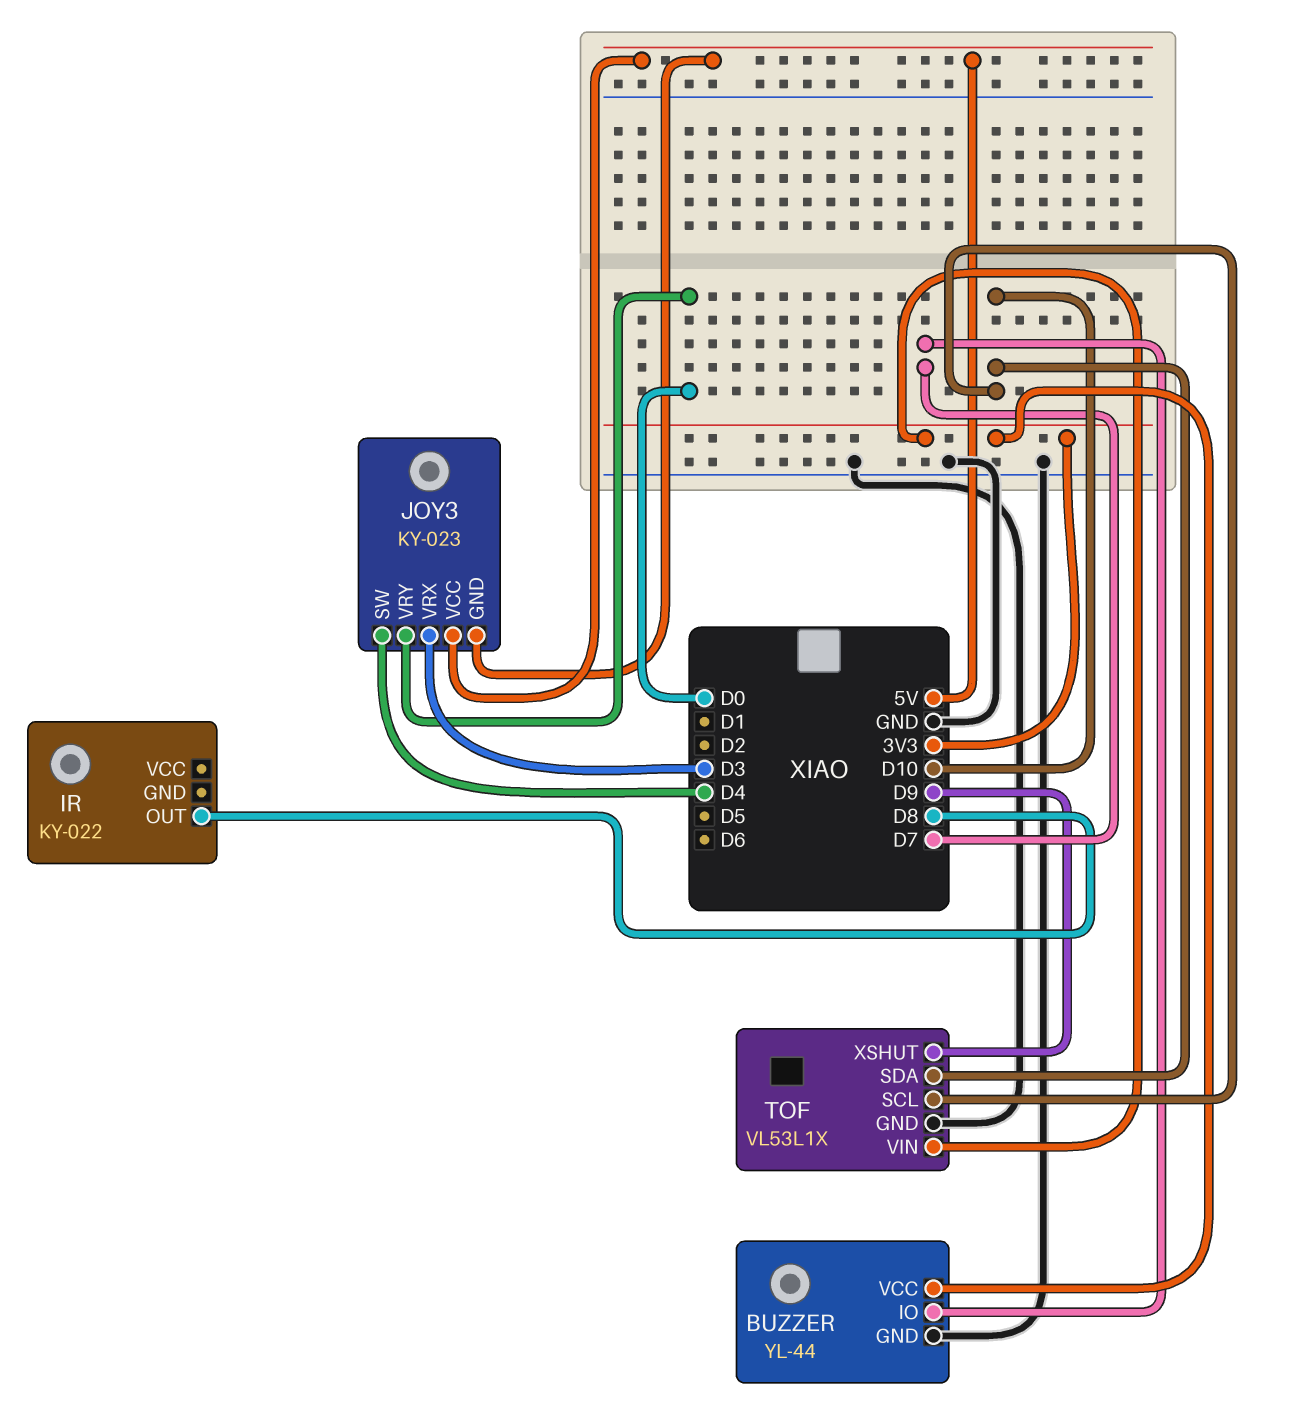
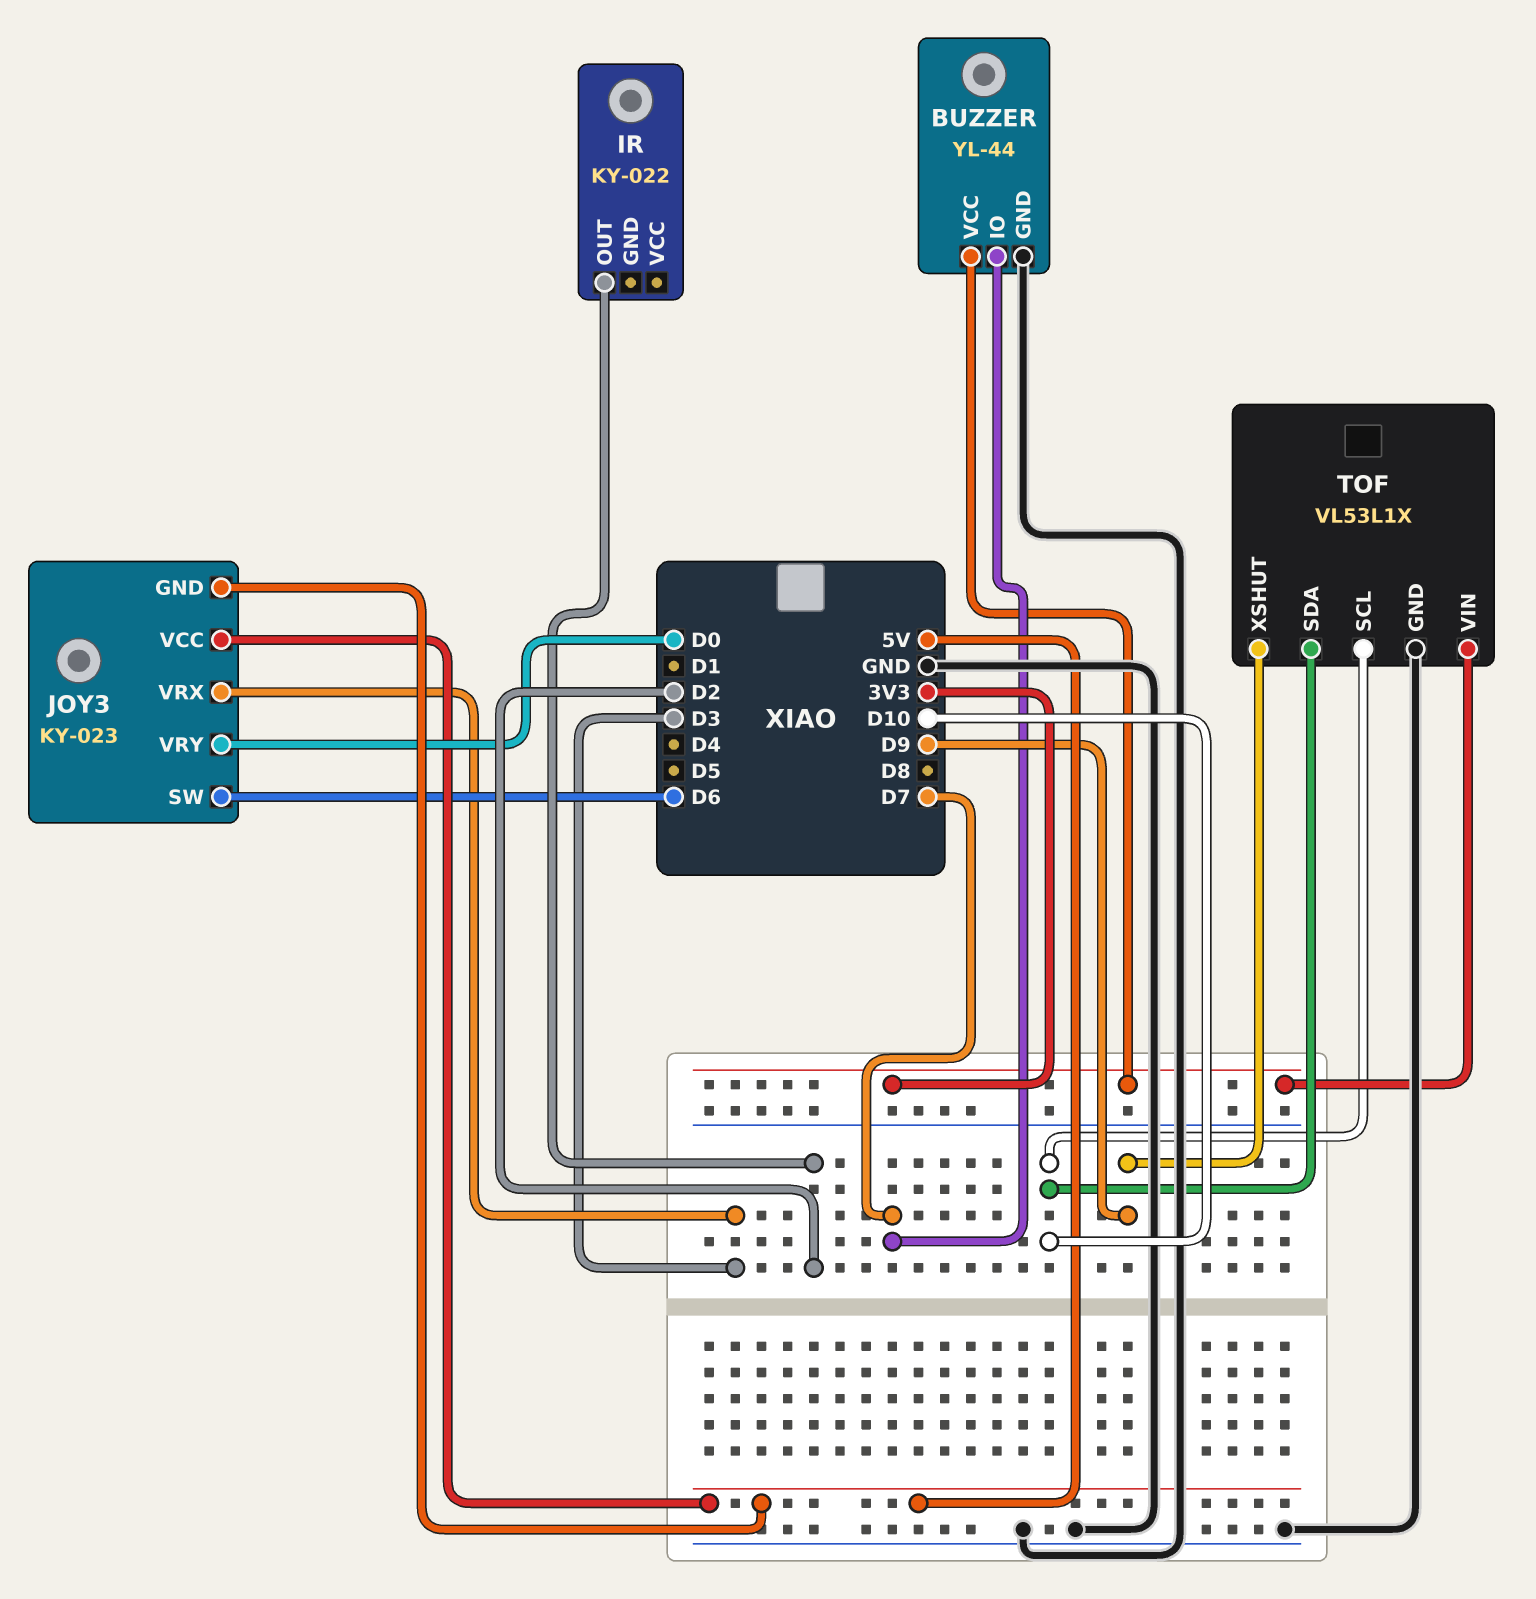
IR pin OUT: D8 -> D2
JOY3 pin SW: D4 -> D6

